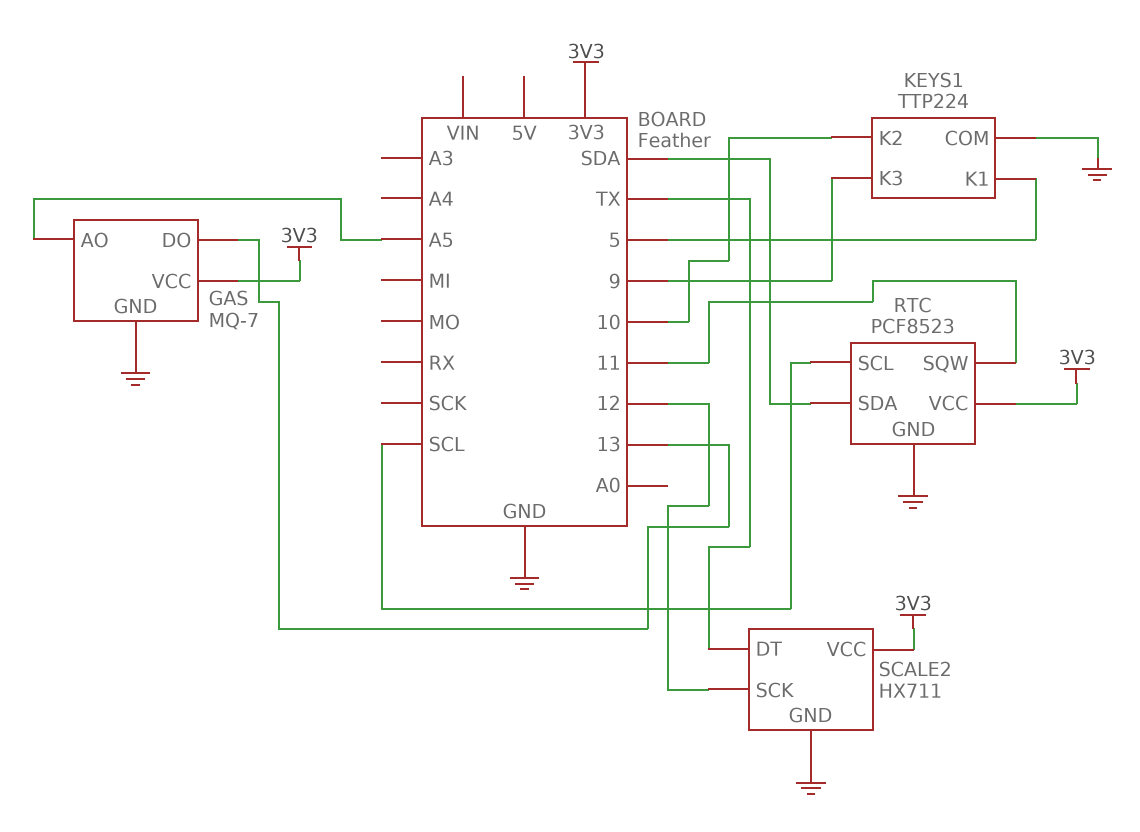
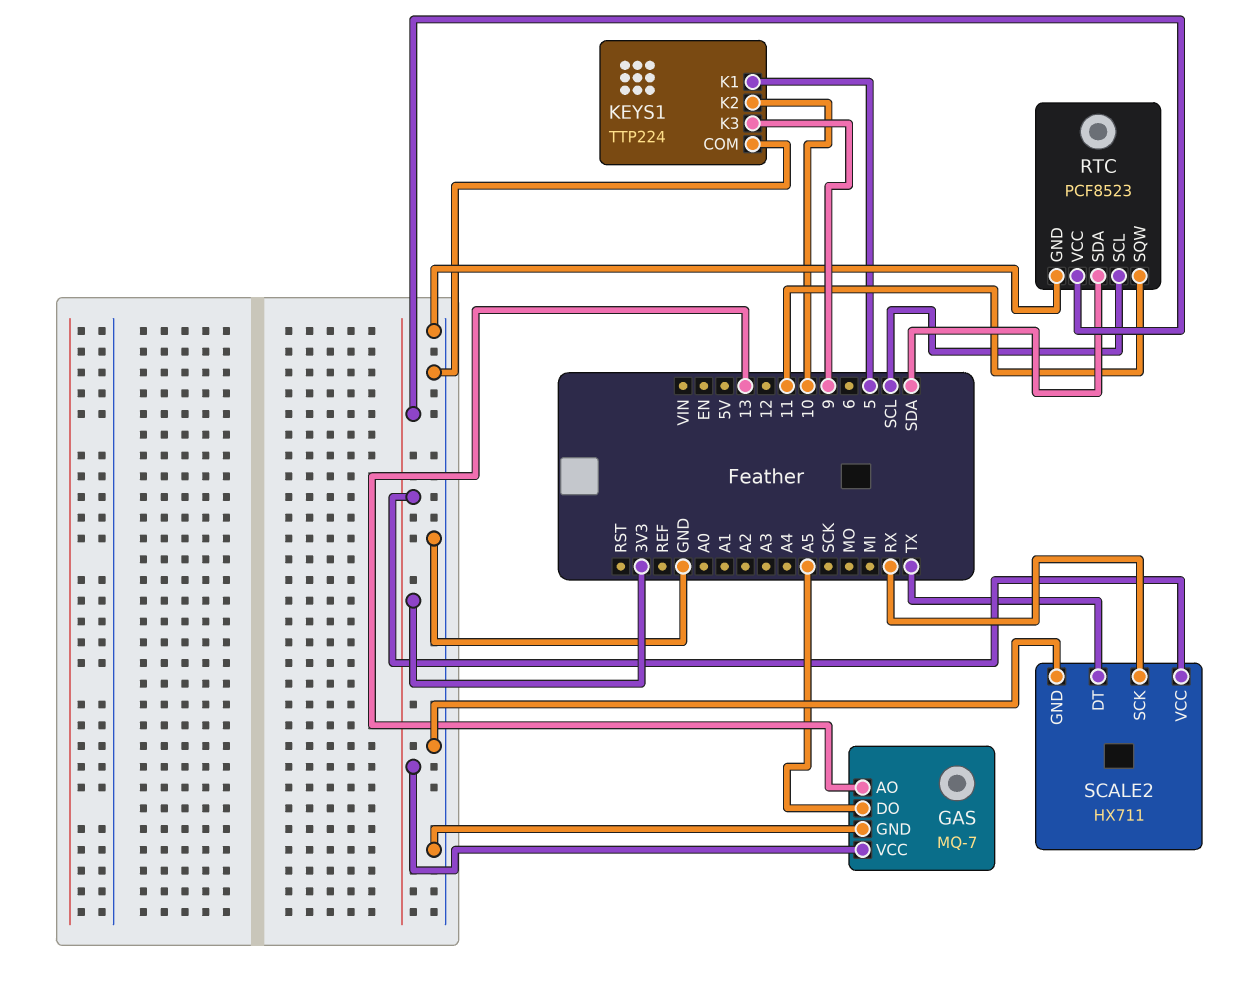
GAS pin AO: A5 -> 13
GAS pin DO: 13 -> A5
SCALE2 pin SCK: 12 -> RX

